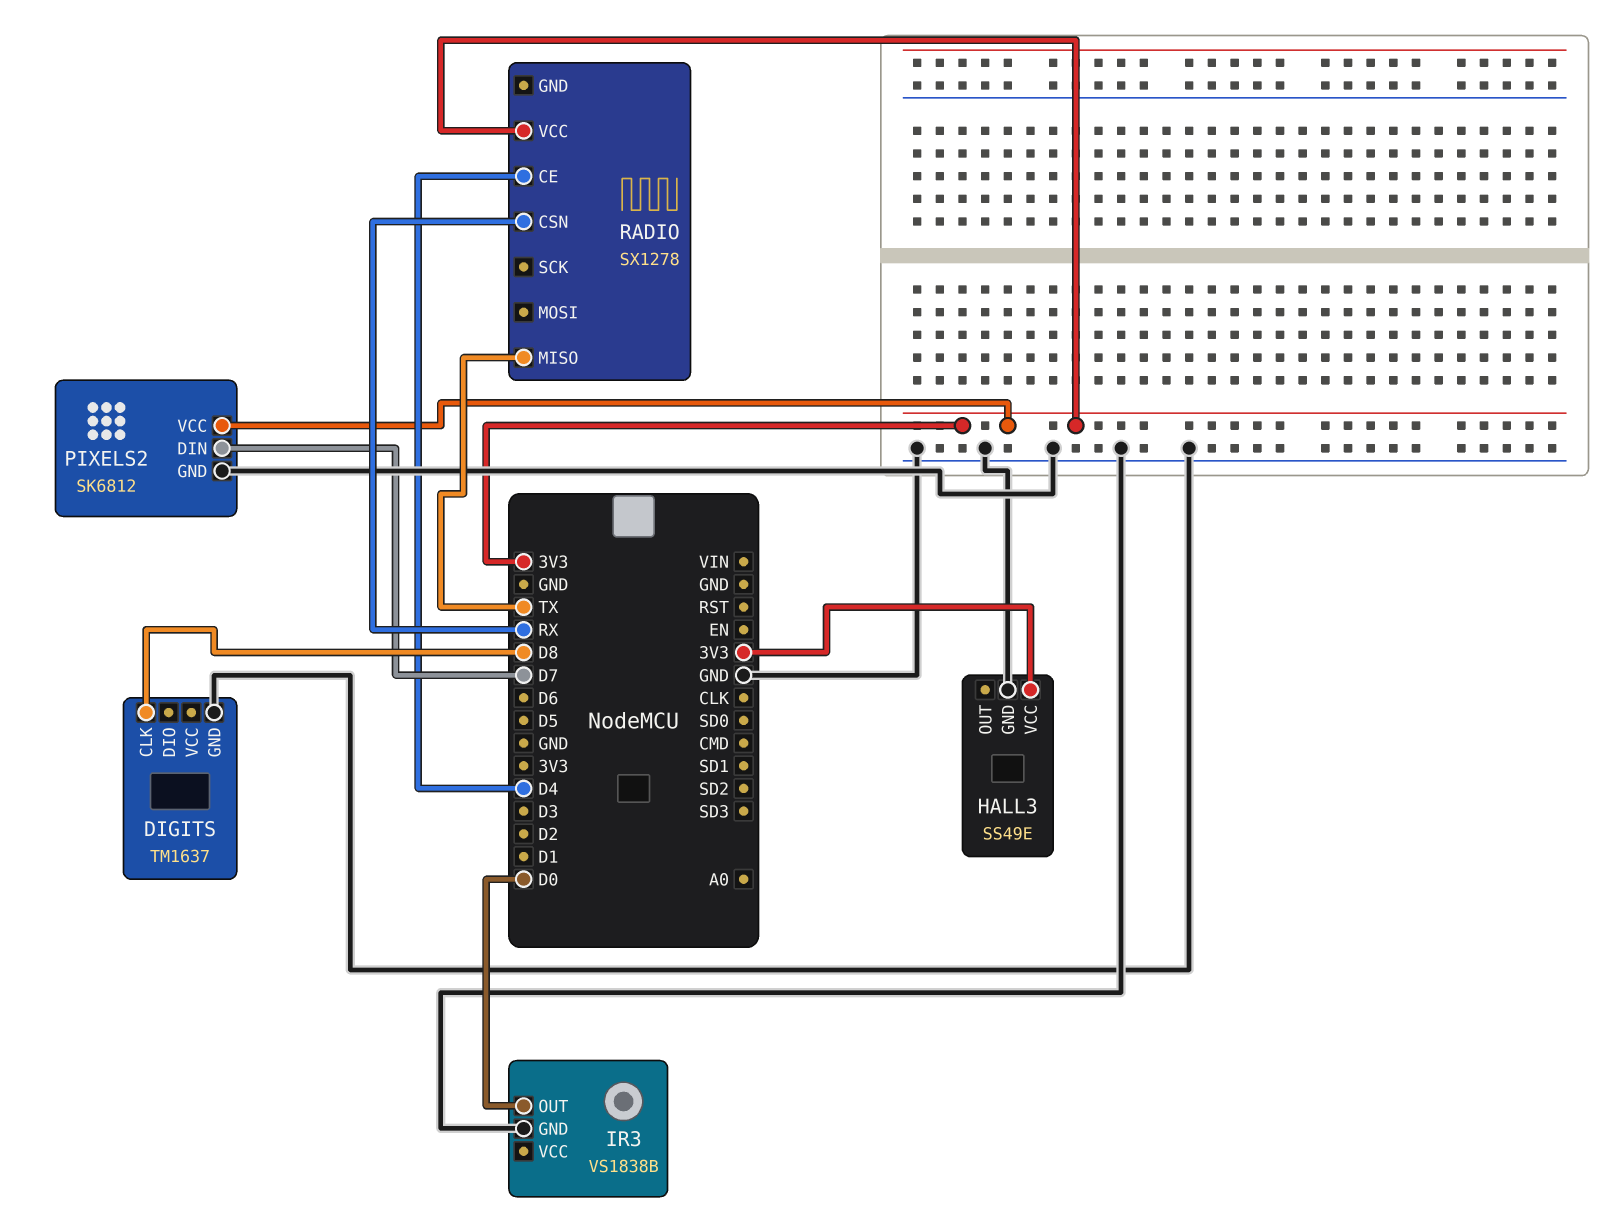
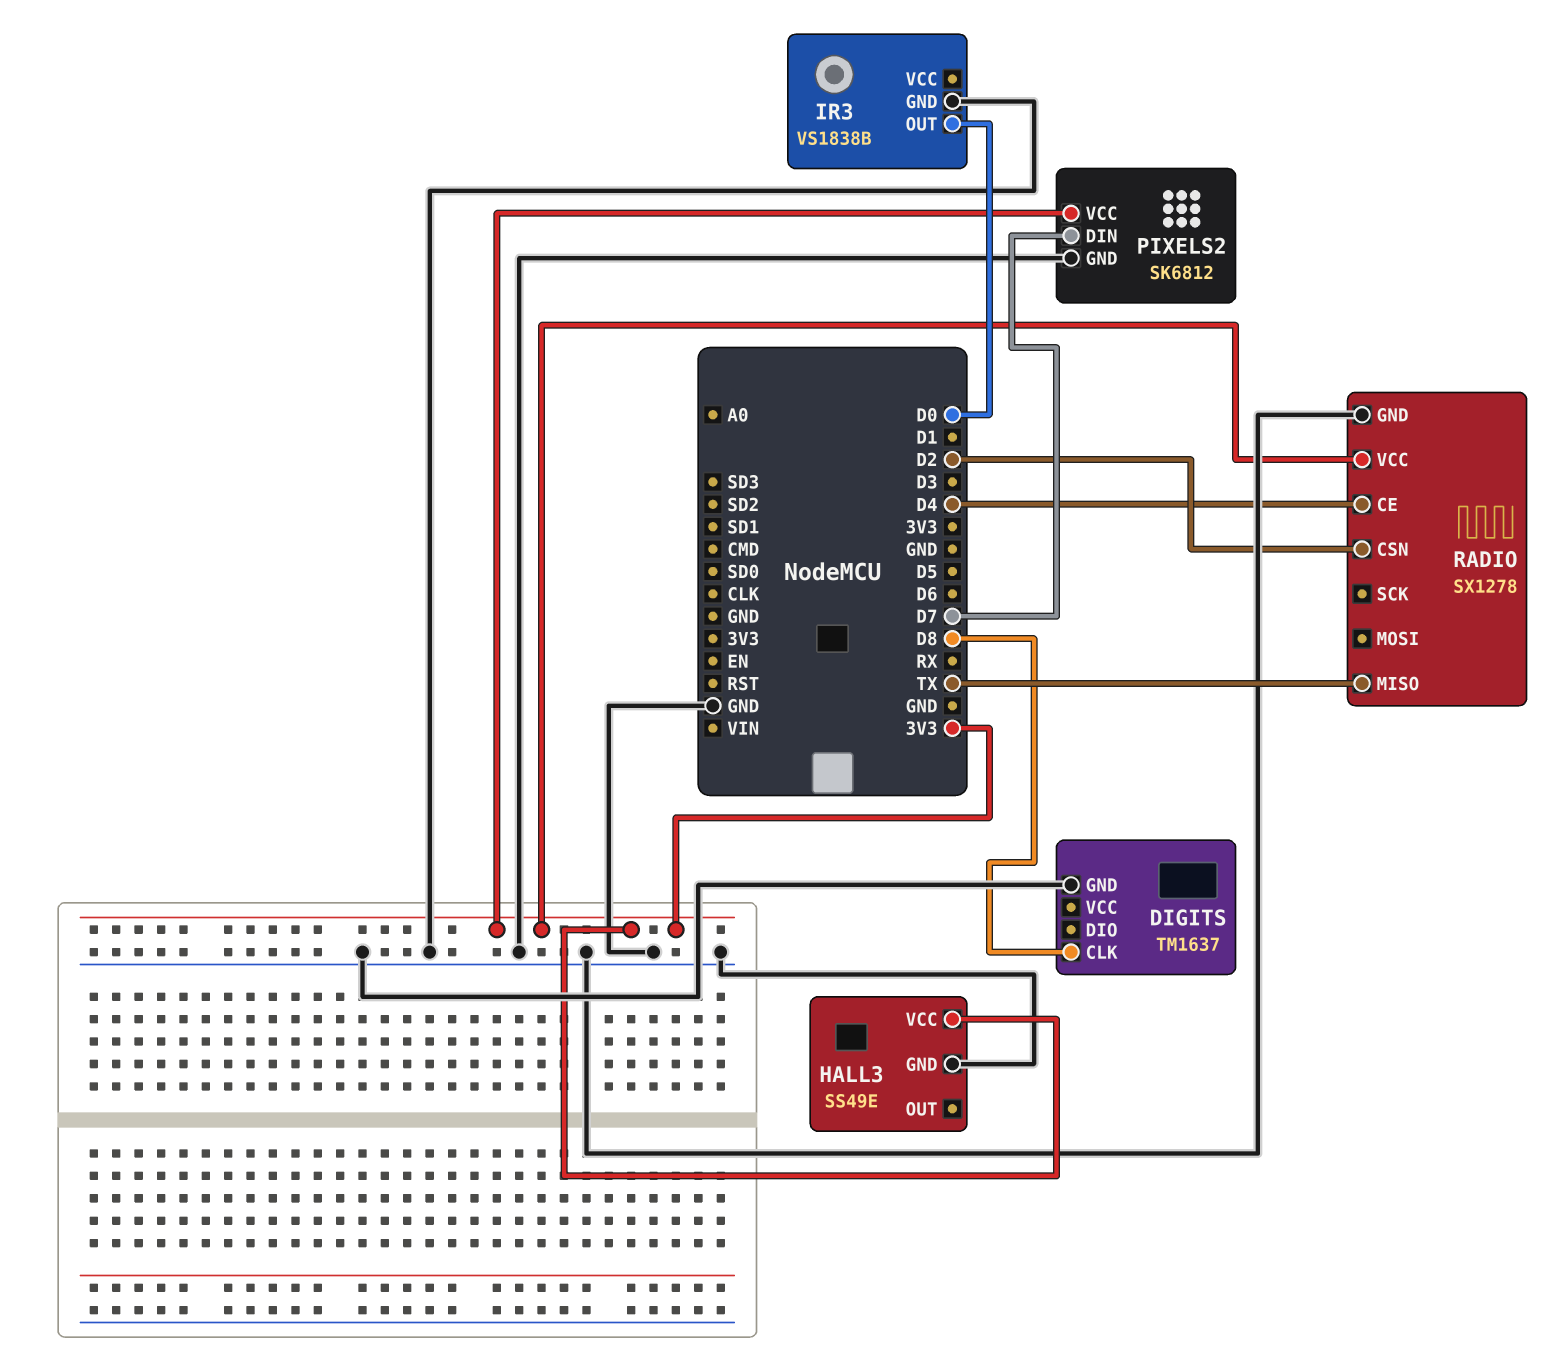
RADIO pin CSN: RX -> D2
RADIO pin GND: none -> GND

